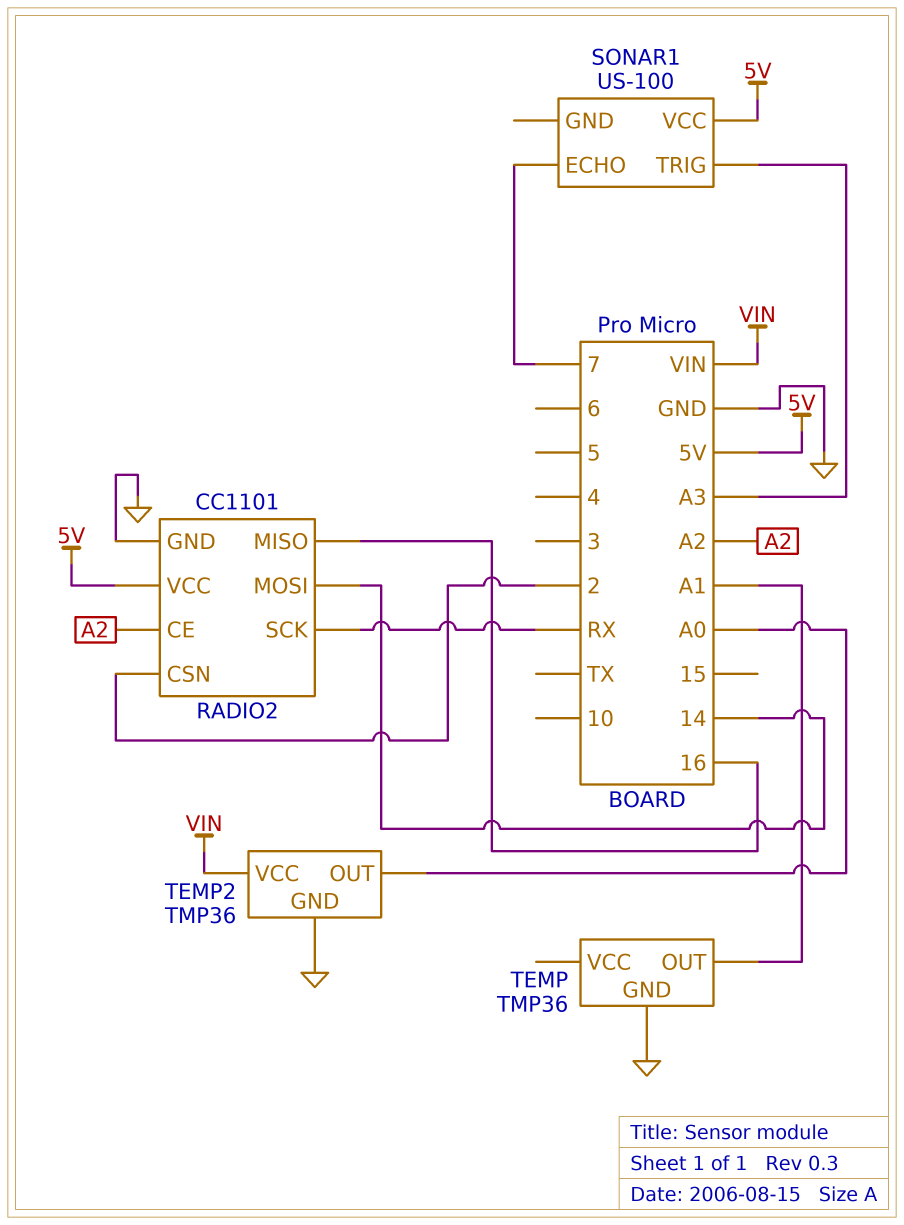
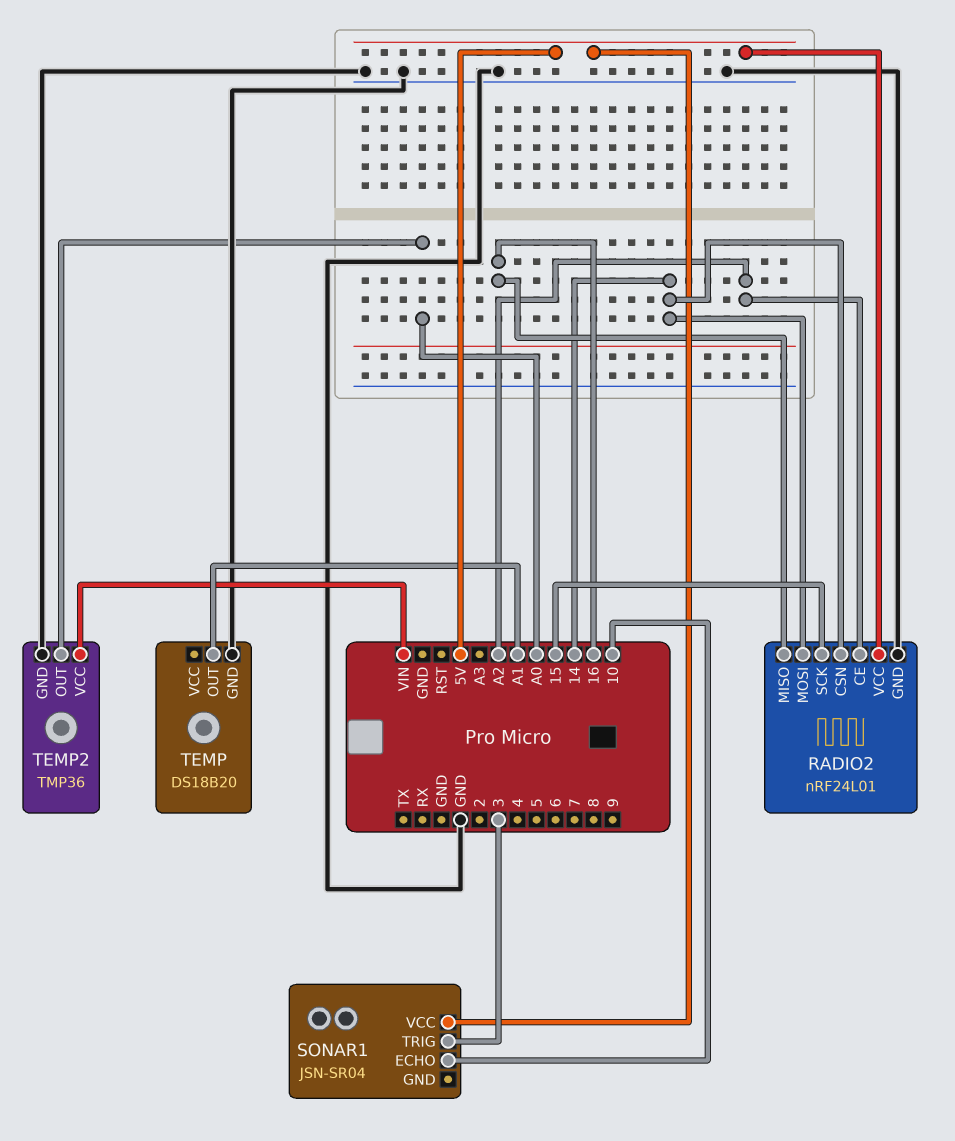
RADIO2: CC1101 -> nRF24L01
RADIO2 pin CSN: 2 -> 14
RADIO2 pin SCK: RX -> 15
SONAR1: US-100 -> JSN-SR04
SONAR1 pin ECHO: 7 -> 10
SONAR1 pin TRIG: A3 -> 3
TEMP: TMP36 -> DS18B20

